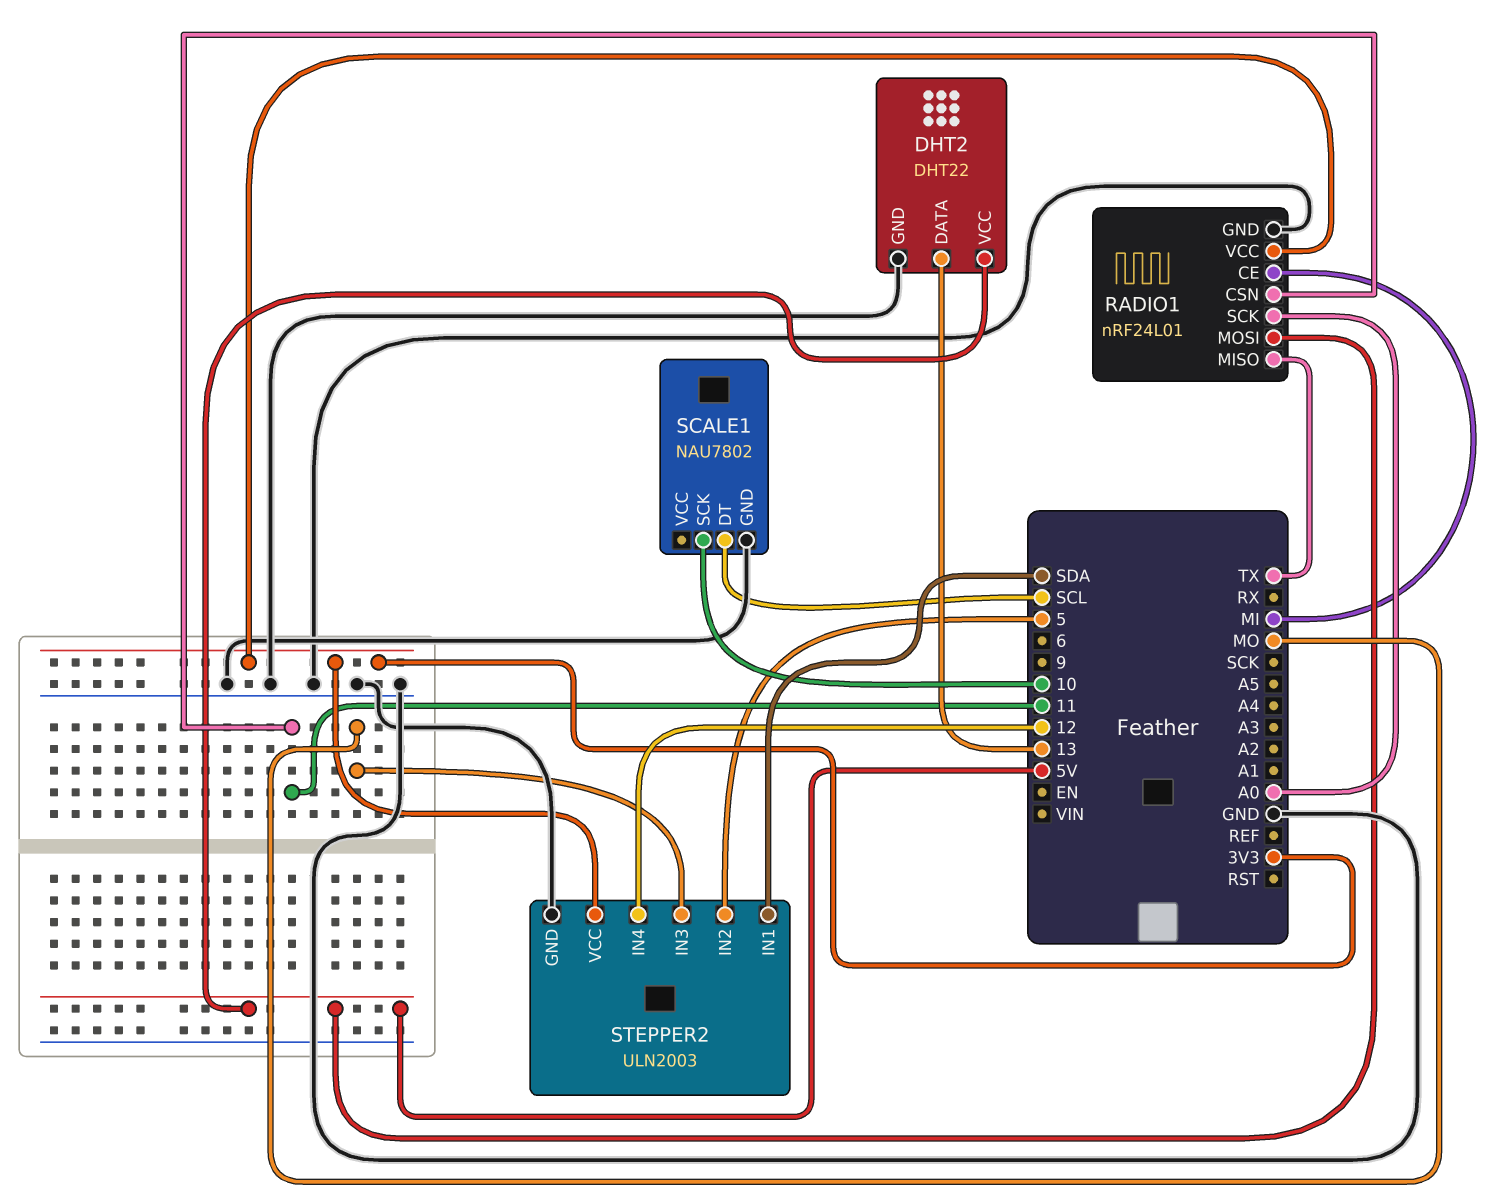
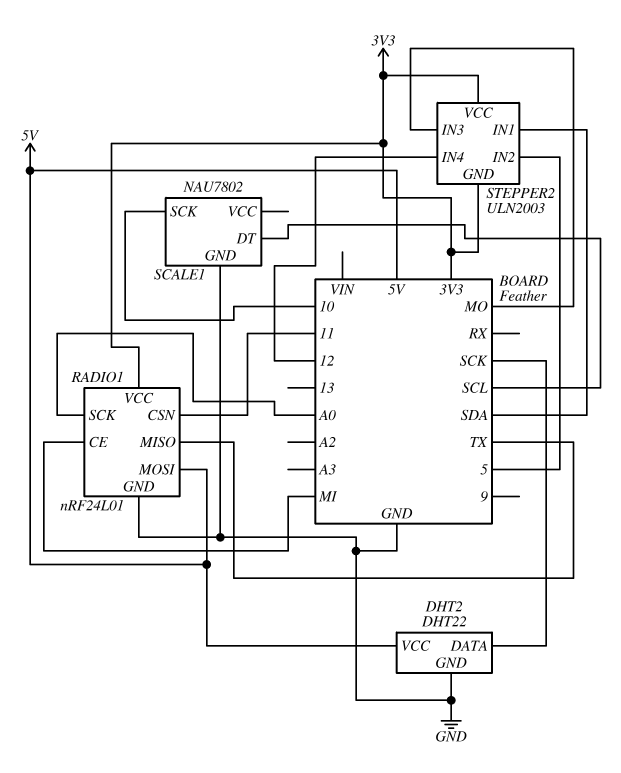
DHT2 pin DATA: 13 -> SCK
STEPPER2 pin GND: GND -> 3V3

